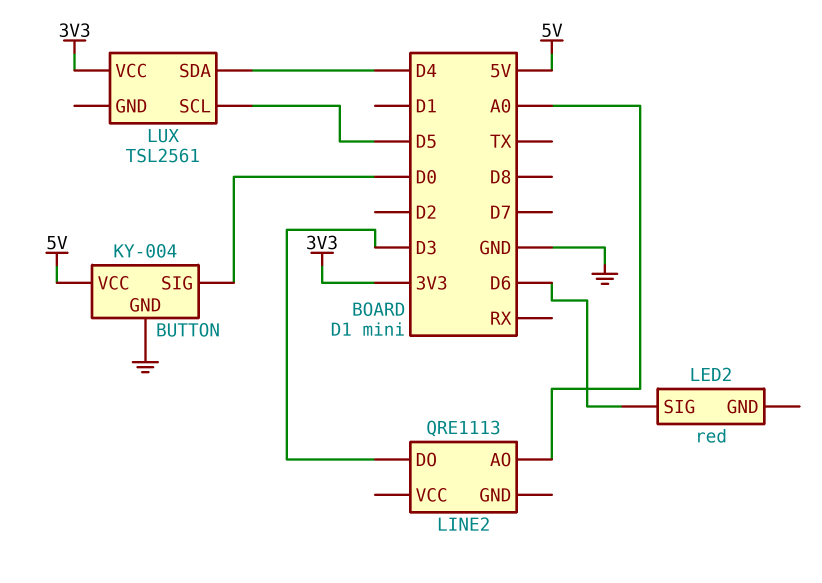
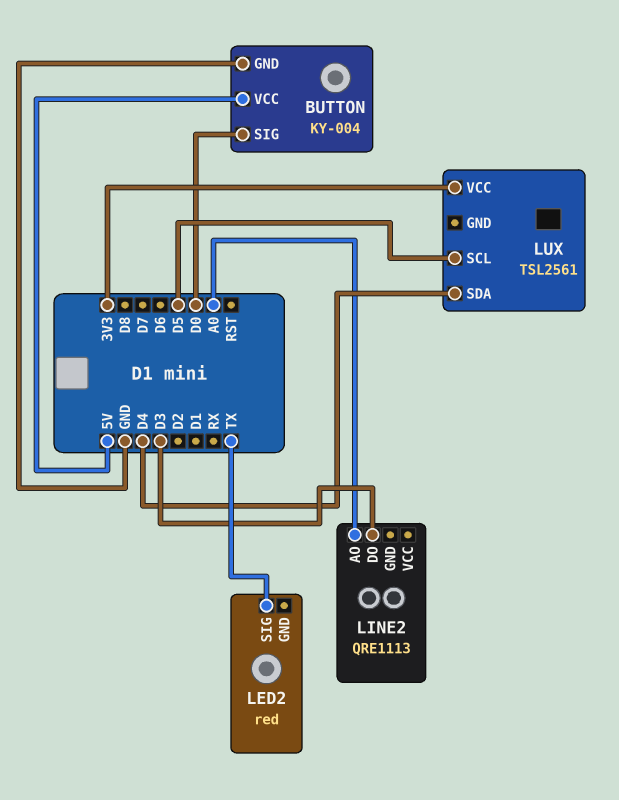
LED2 pin SIG: D6 -> TX

